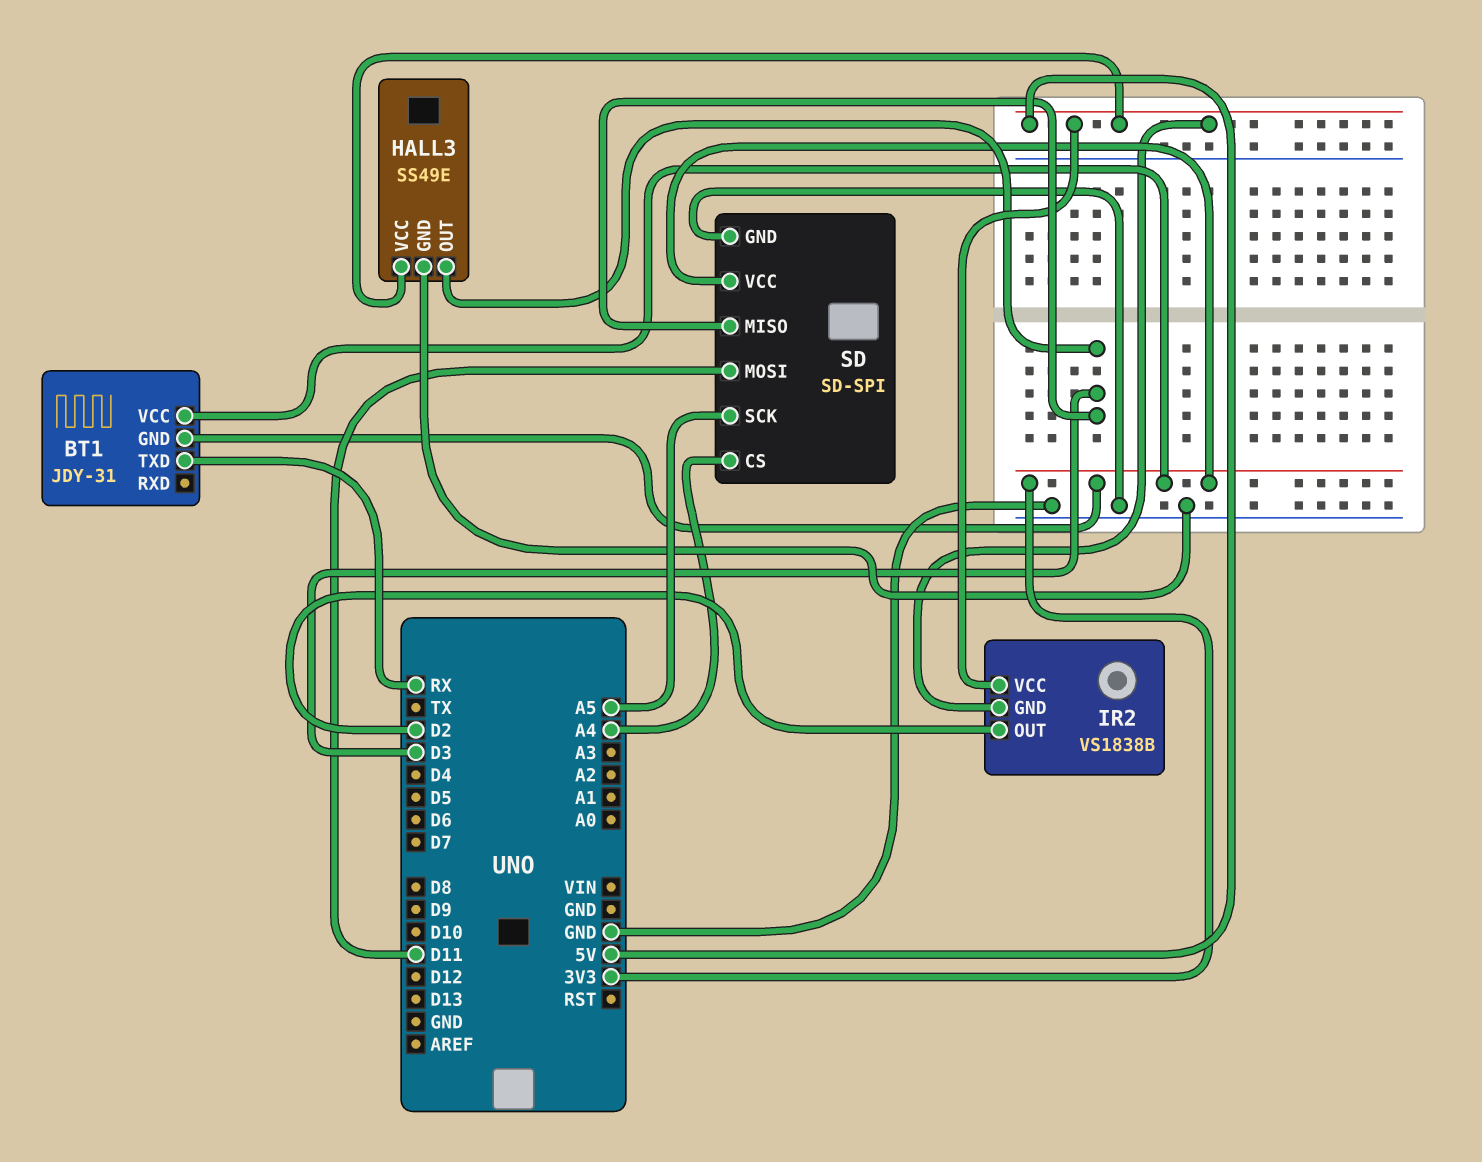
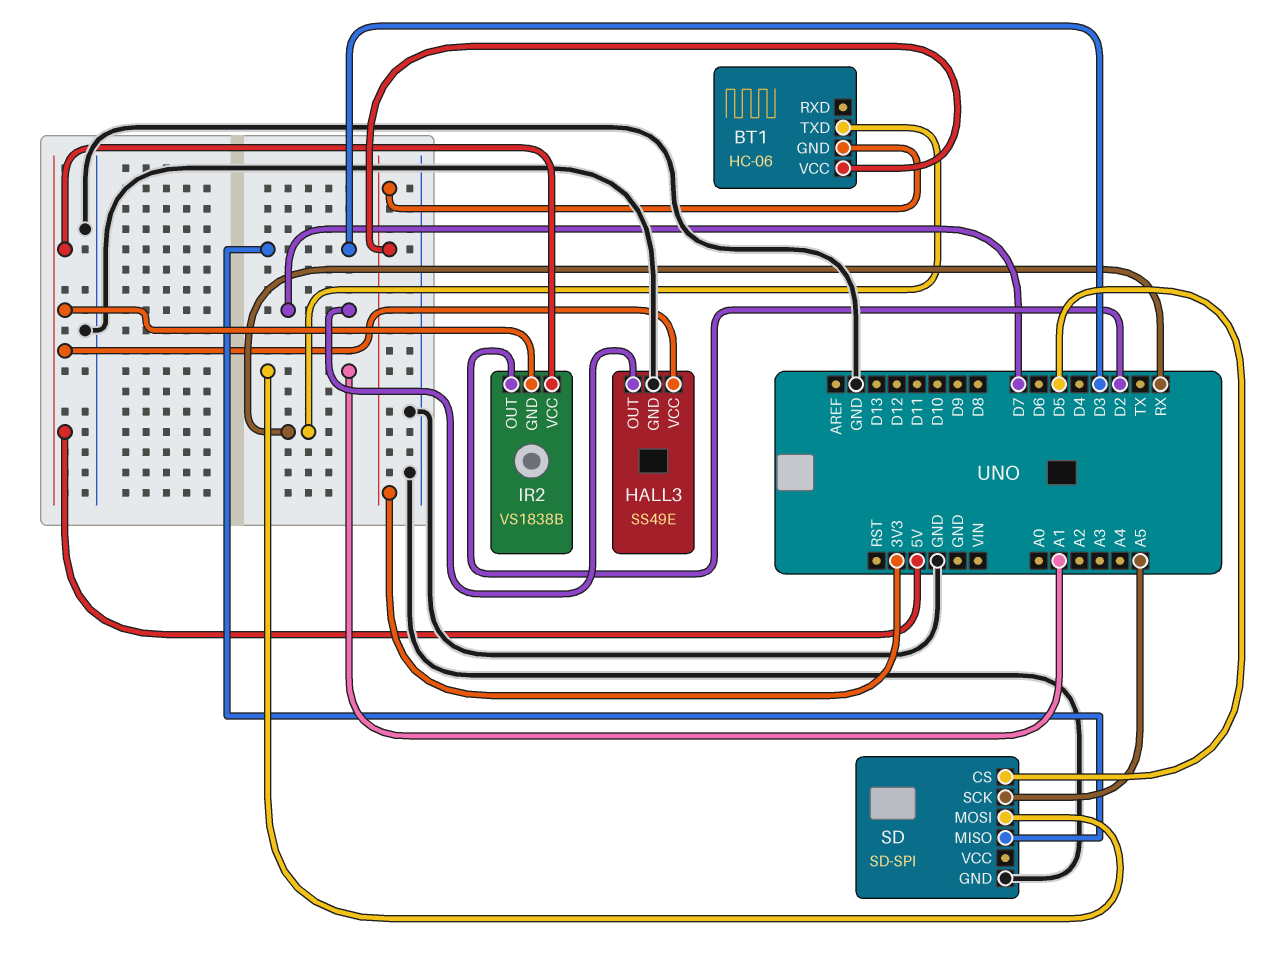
BT1: JDY-31 -> HC-06
HALL3 pin OUT: D3 -> D7
SD pin CS: A4 -> D5
SD pin MOSI: D11 -> A1
SD pin VCC: 3V3 -> none

